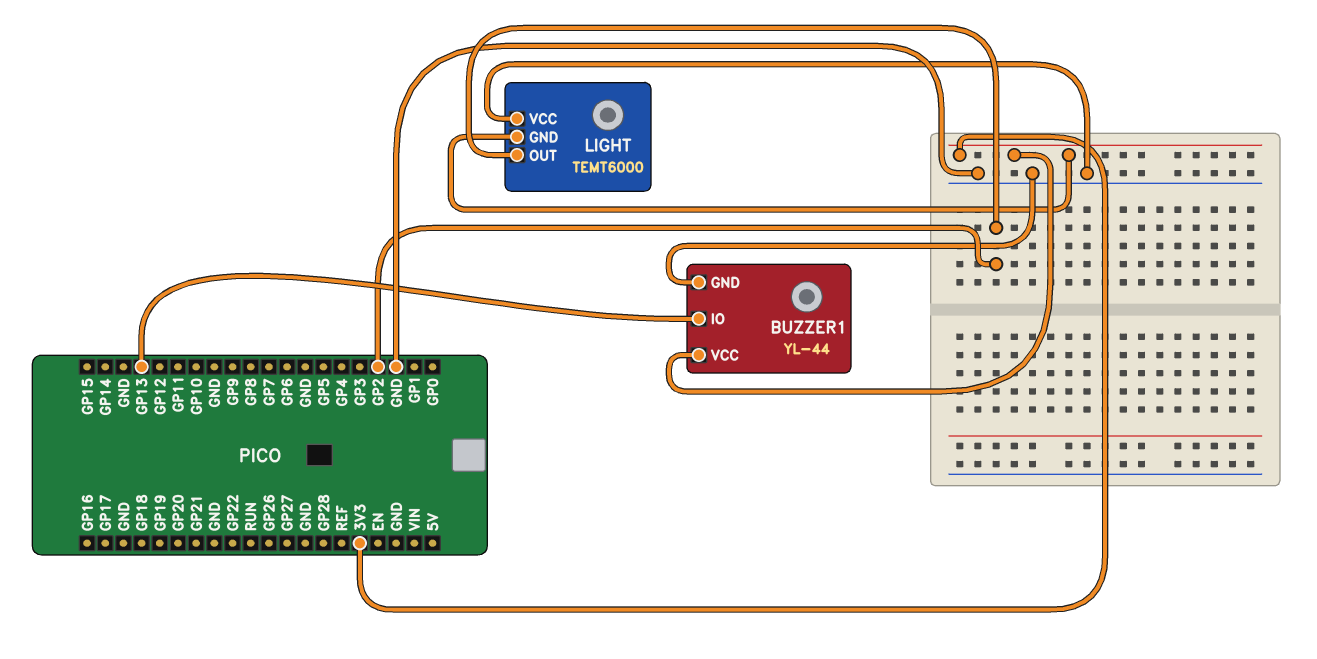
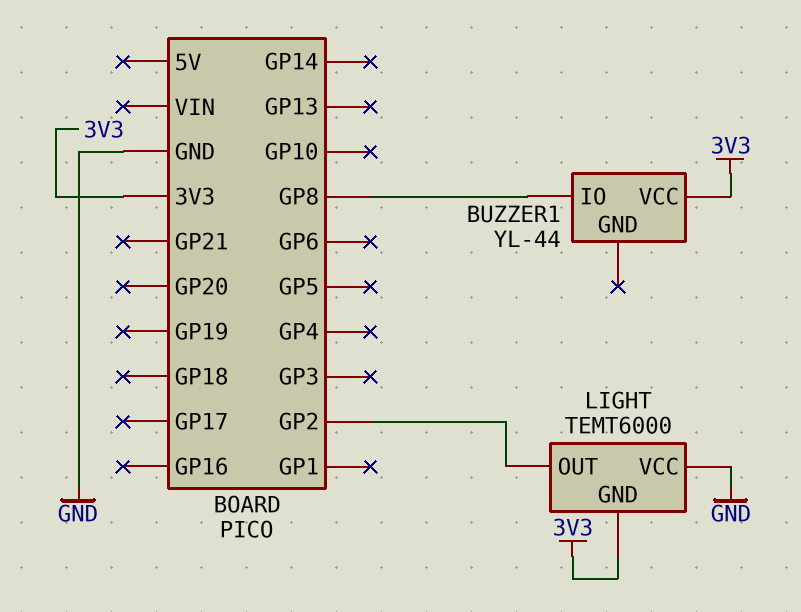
BUZZER1 pin GND: GND -> none
BUZZER1 pin IO: GP13 -> GP8

